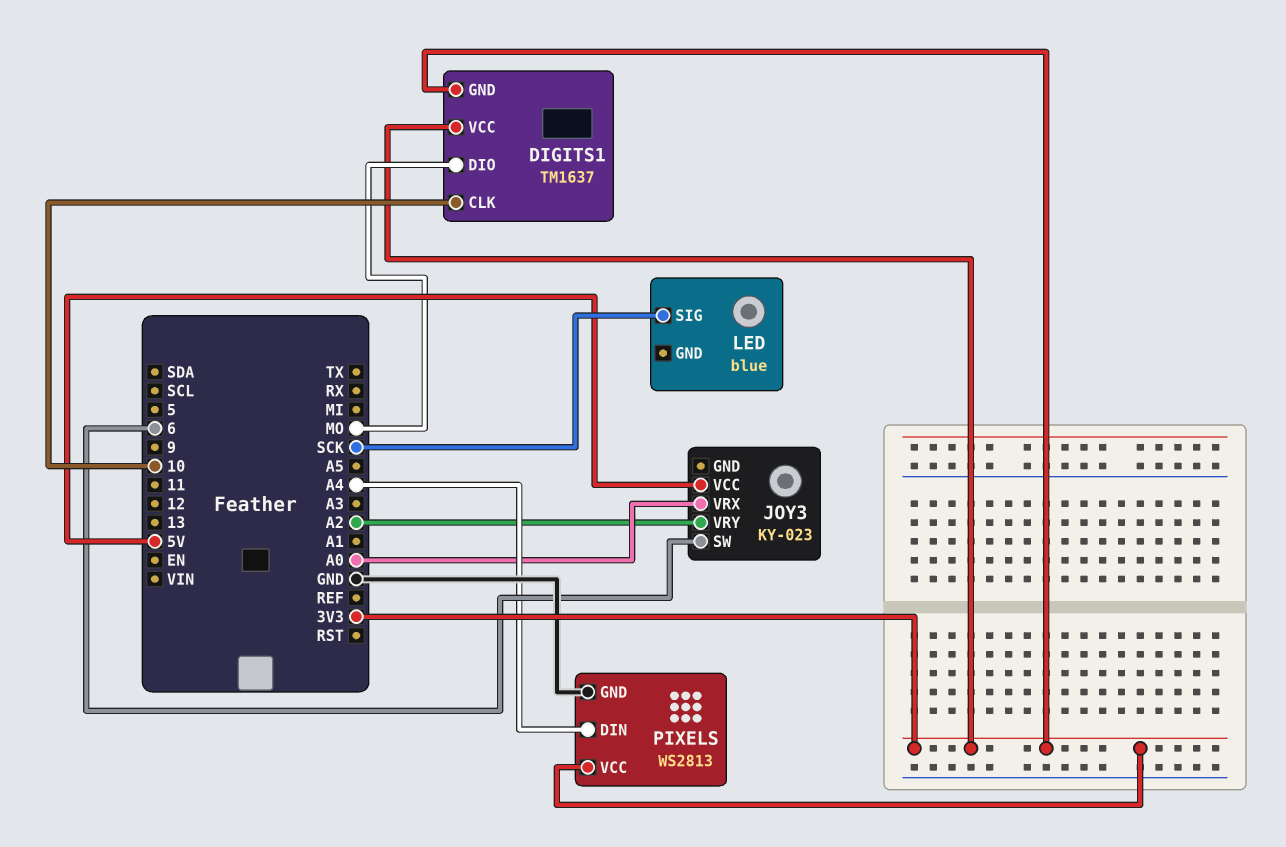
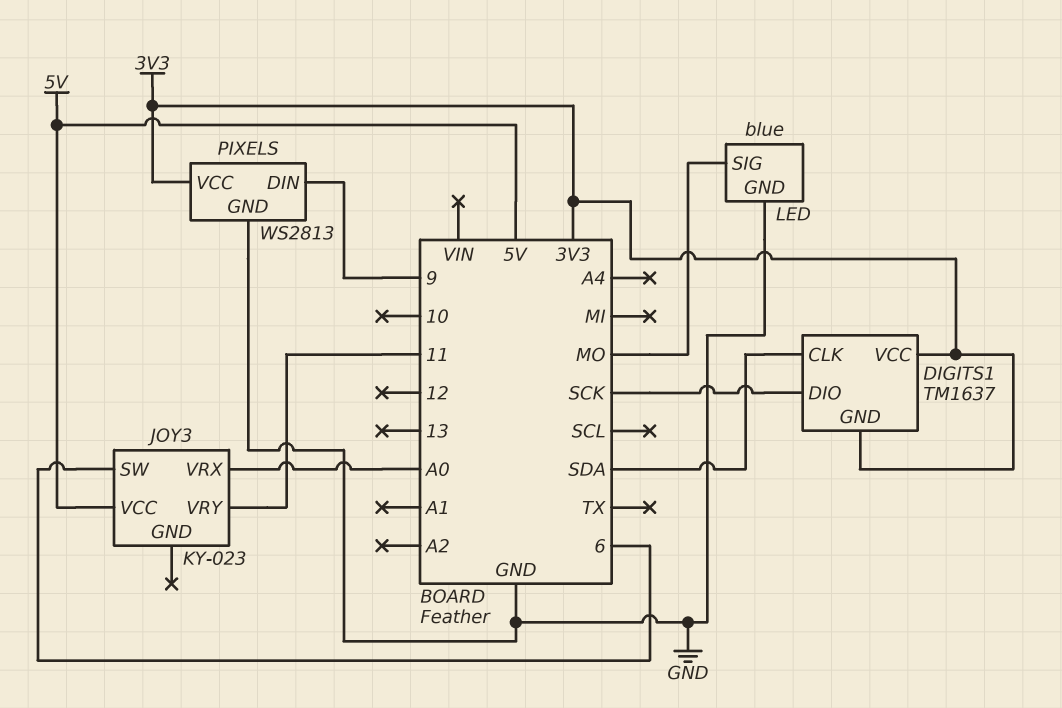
DIGITS1 pin CLK: 10 -> SDA
DIGITS1 pin DIO: MO -> SCK
JOY3 pin VRY: A2 -> 11
LED pin GND: none -> GND
LED pin SIG: SCK -> MO
PIXELS pin DIN: A4 -> 9

